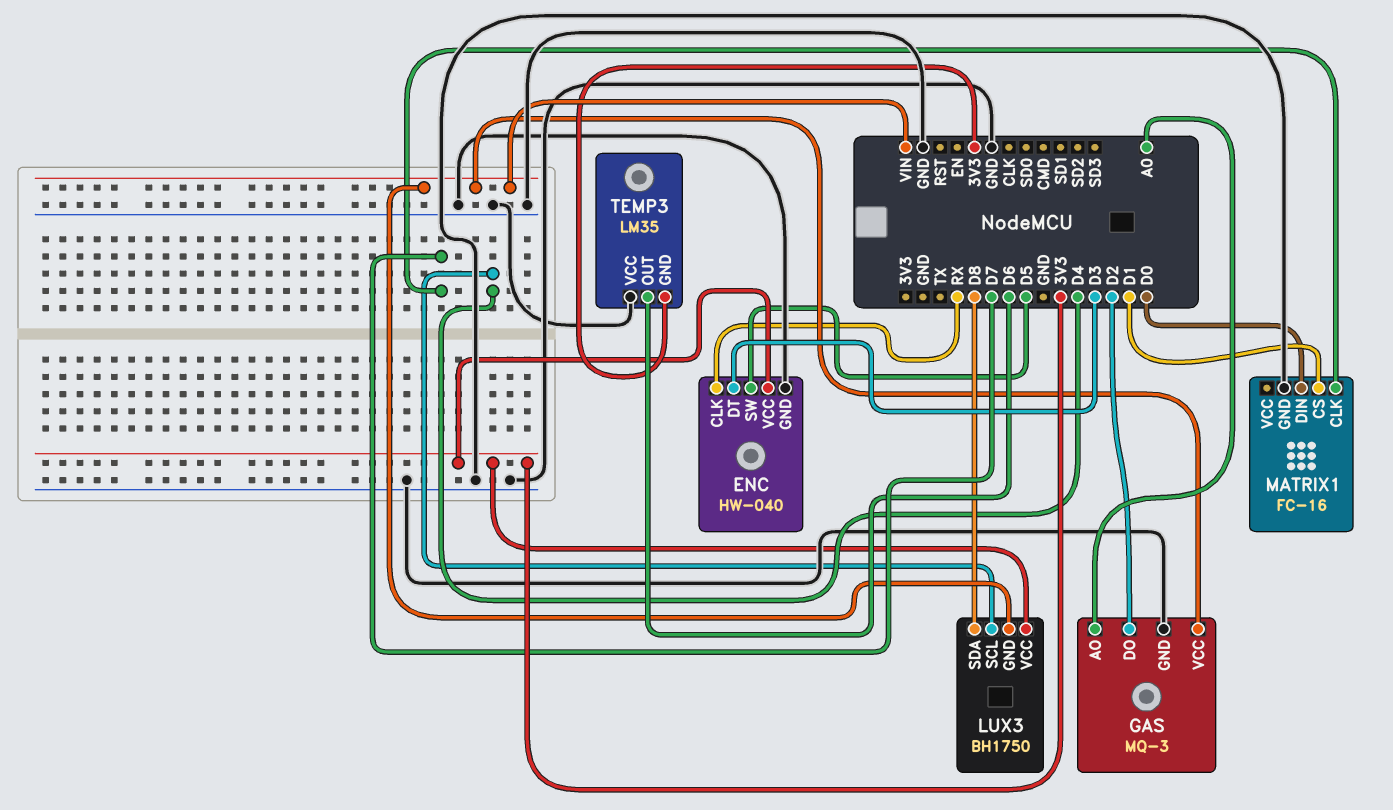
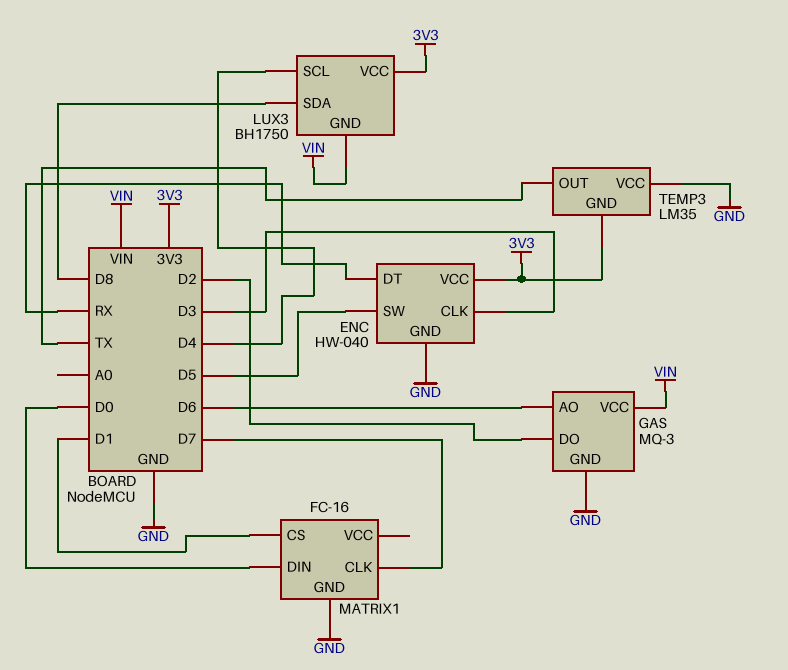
ENC pin CLK: RX -> D3
ENC pin DT: D3 -> RX
GAS pin AO: A0 -> D6
TEMP3 pin OUT: D6 -> TX

